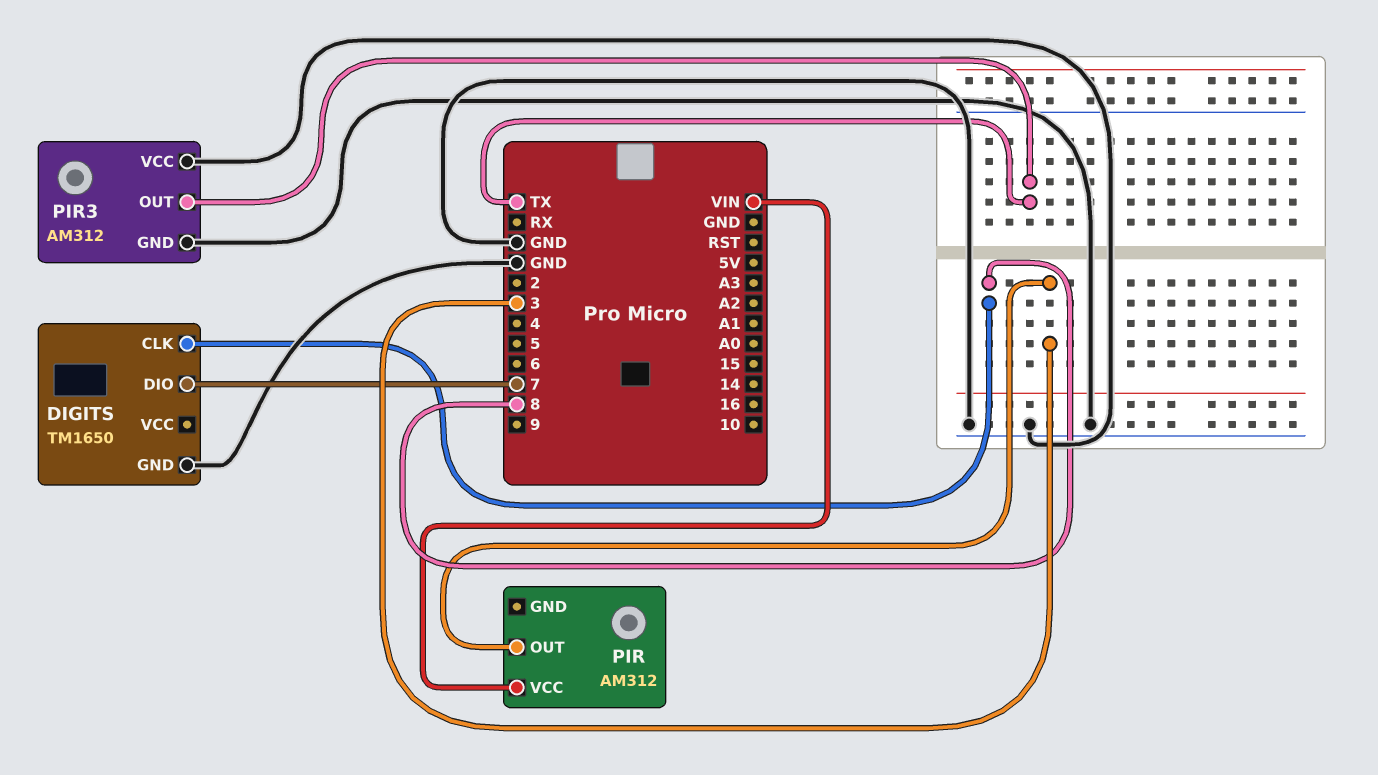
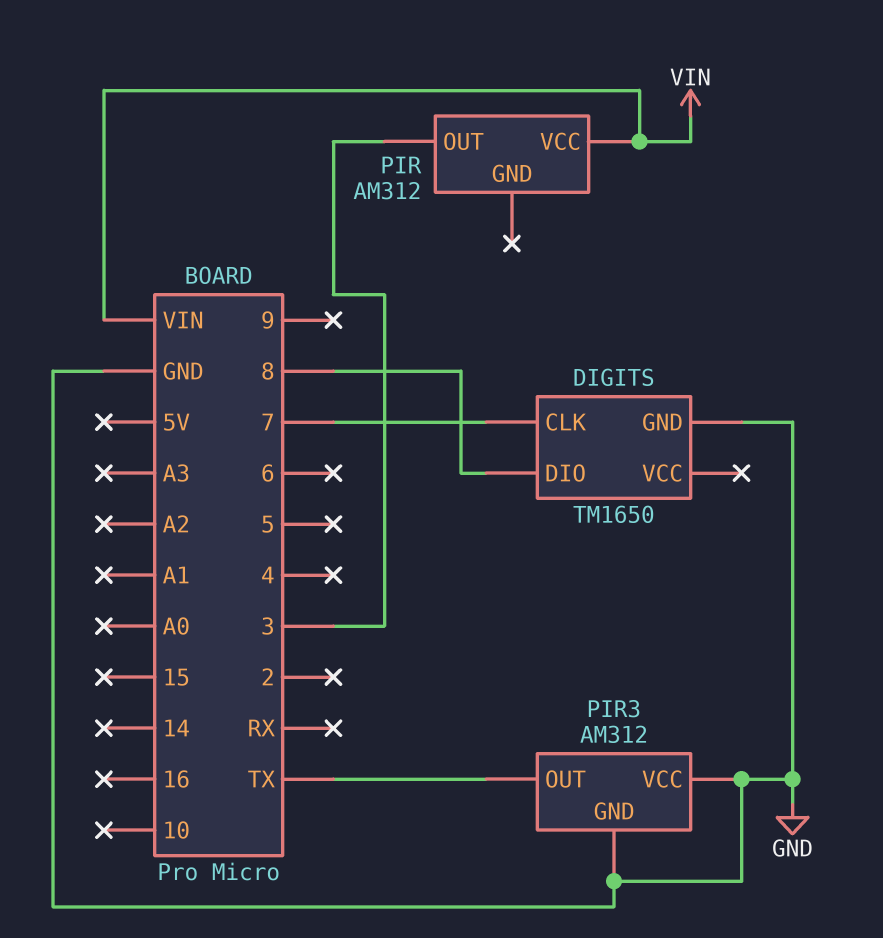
DIGITS pin CLK: 8 -> 7
DIGITS pin DIO: 7 -> 8

